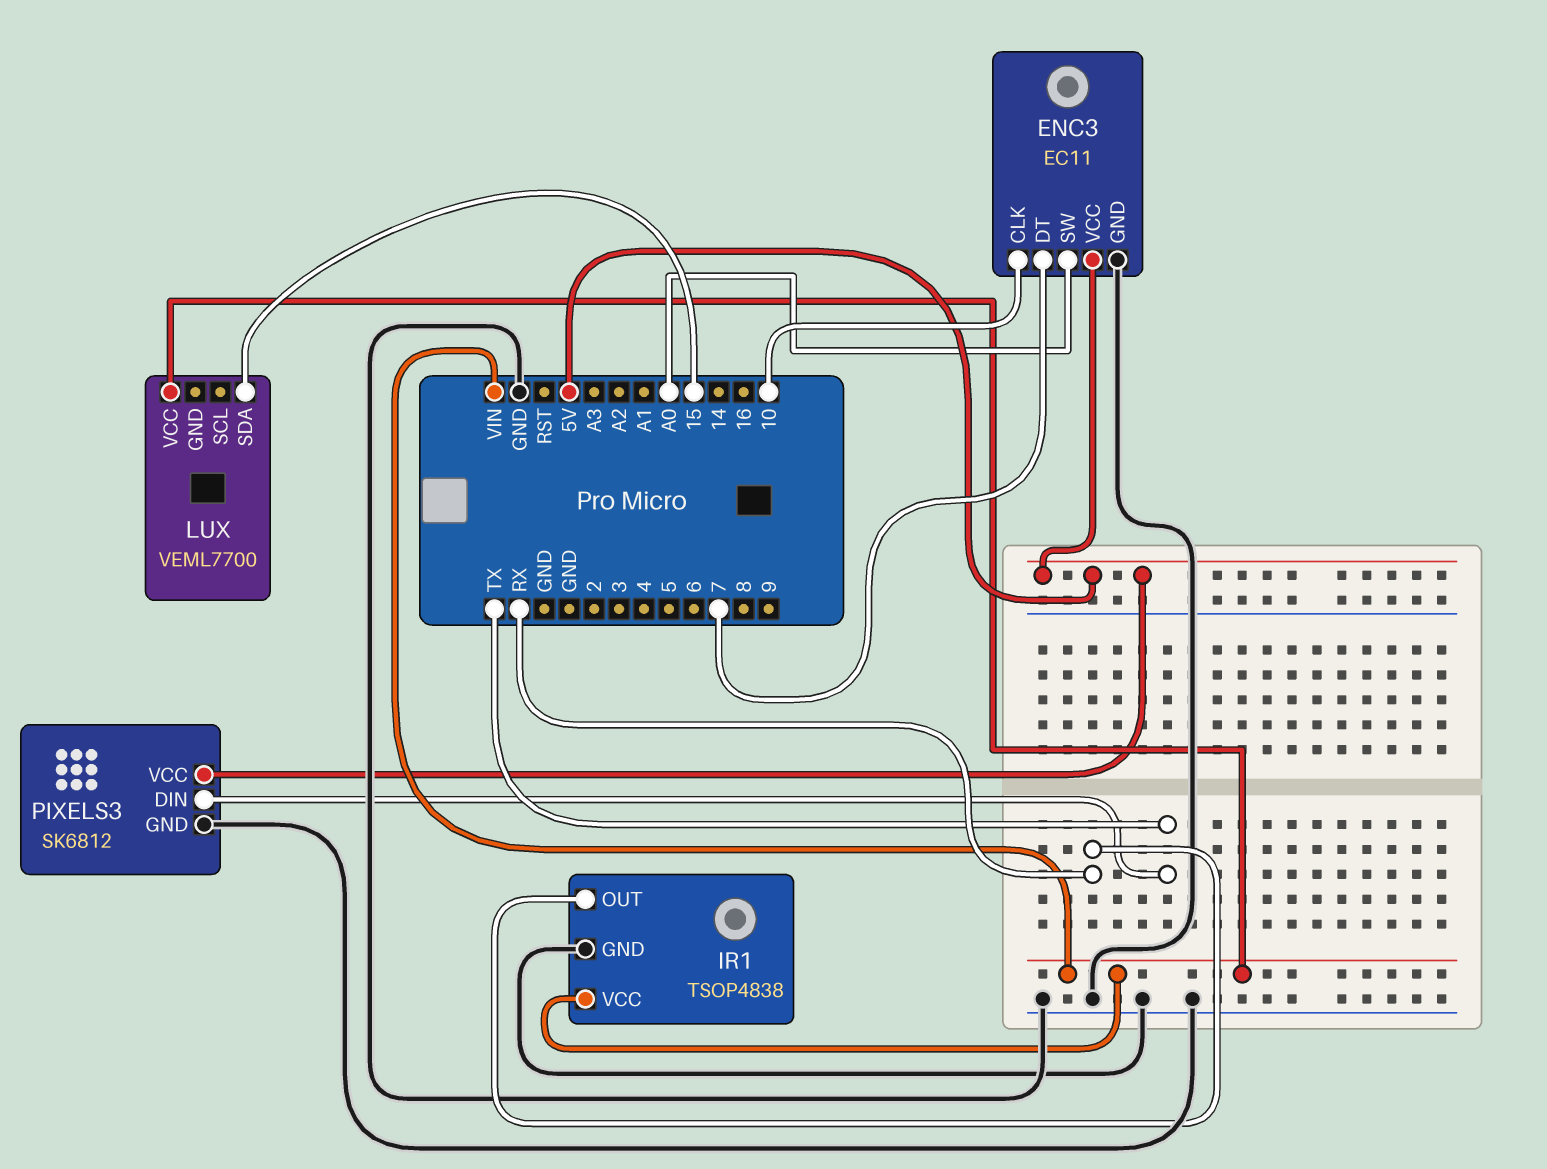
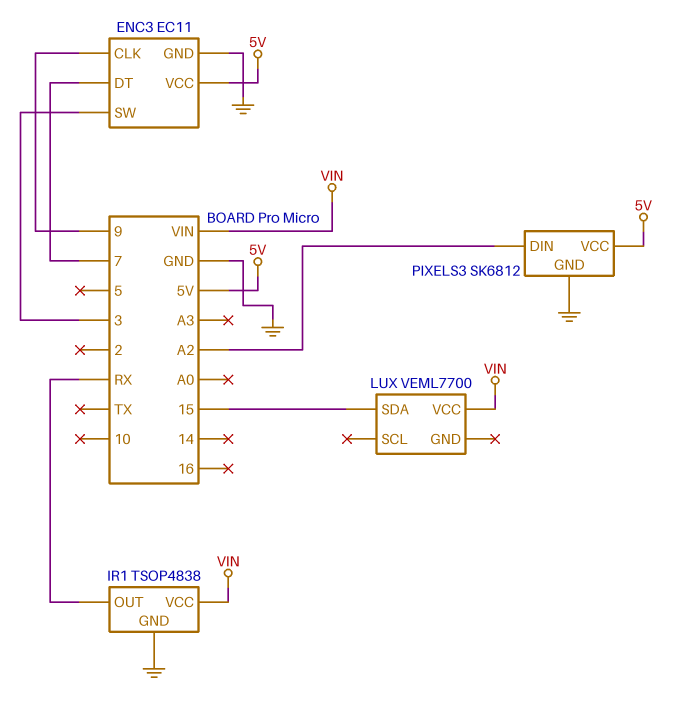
ENC3 pin CLK: 10 -> 9
ENC3 pin SW: A0 -> 3
PIXELS3 pin DIN: TX -> A2

